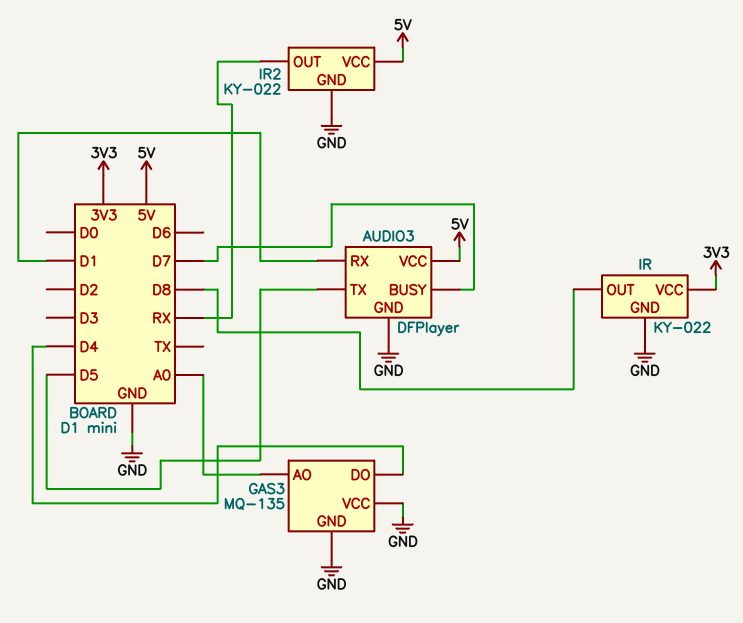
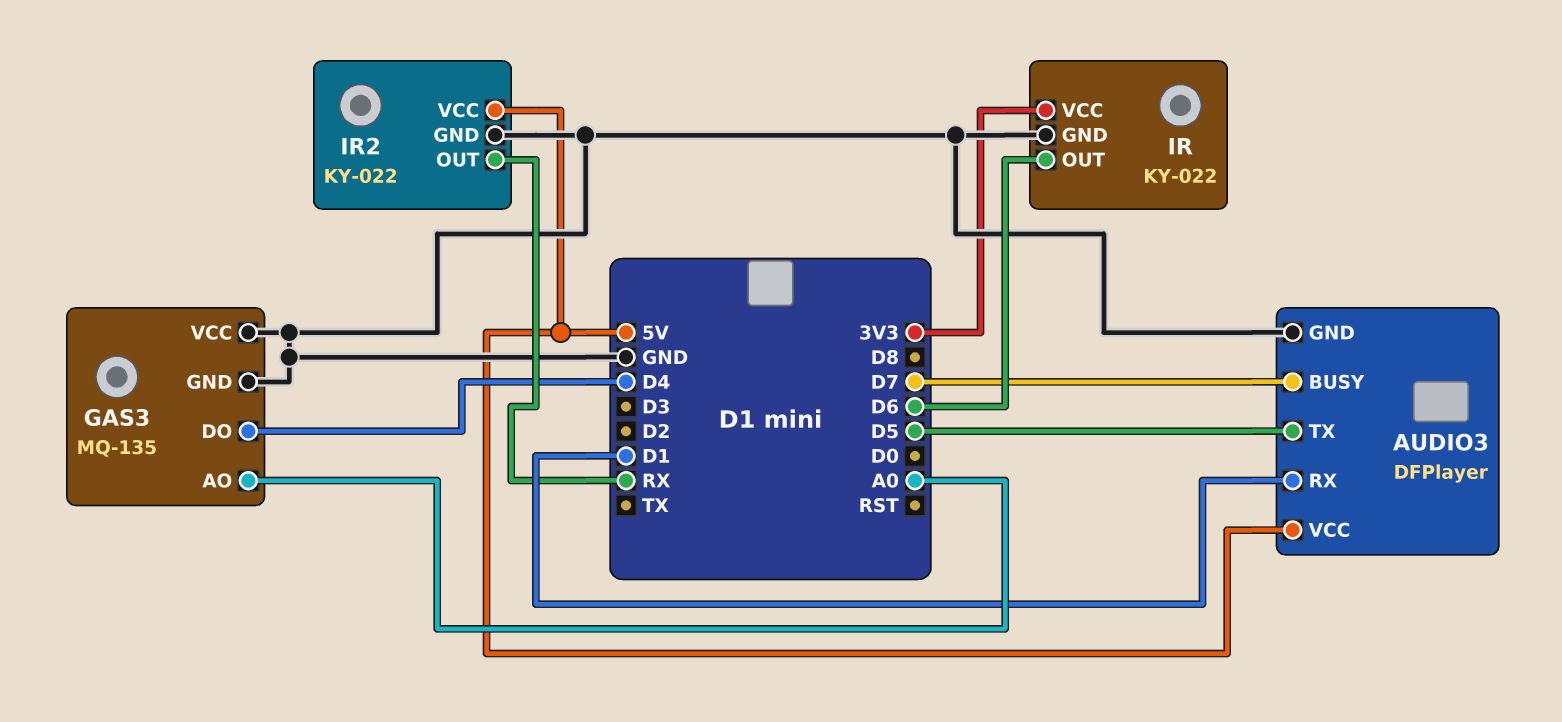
IR pin OUT: D8 -> D6

